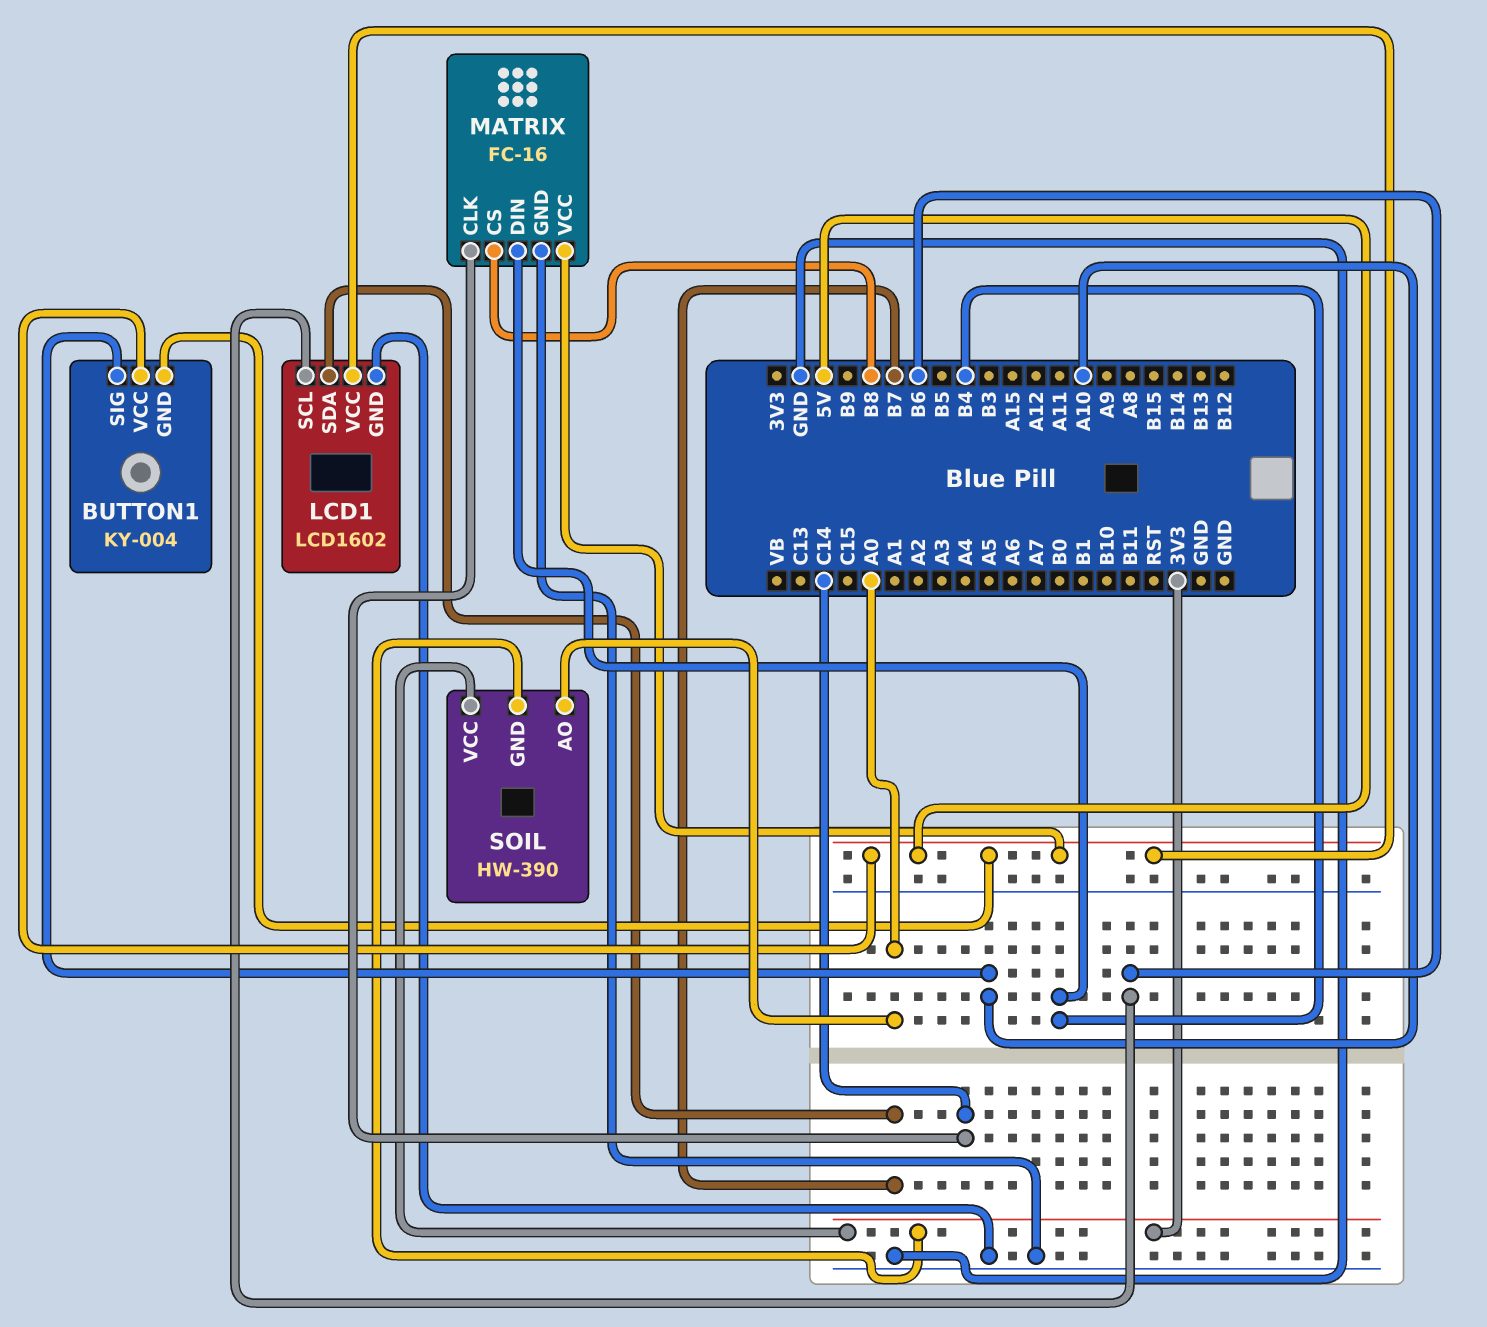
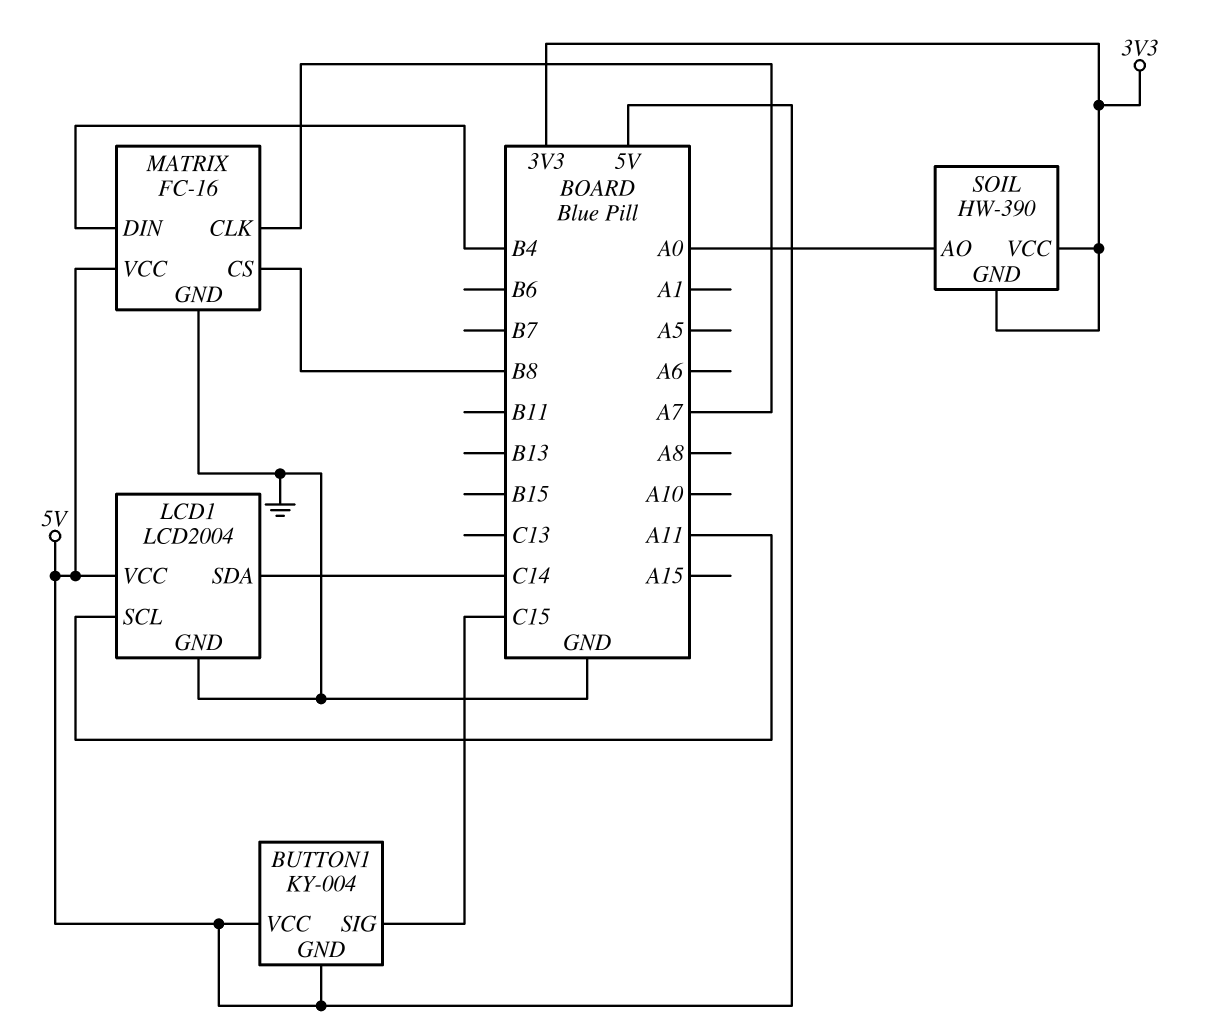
BUTTON1 pin SIG: A10 -> C15
LCD1: LCD1602 -> LCD2004
LCD1 pin SCL: B6 -> A11
LCD1 pin SDA: B7 -> C14
MATRIX pin CLK: C14 -> A7

